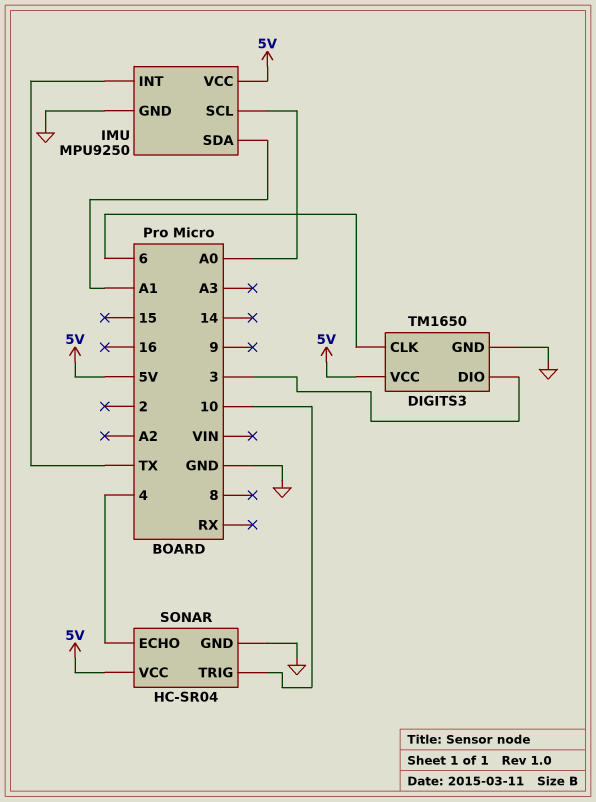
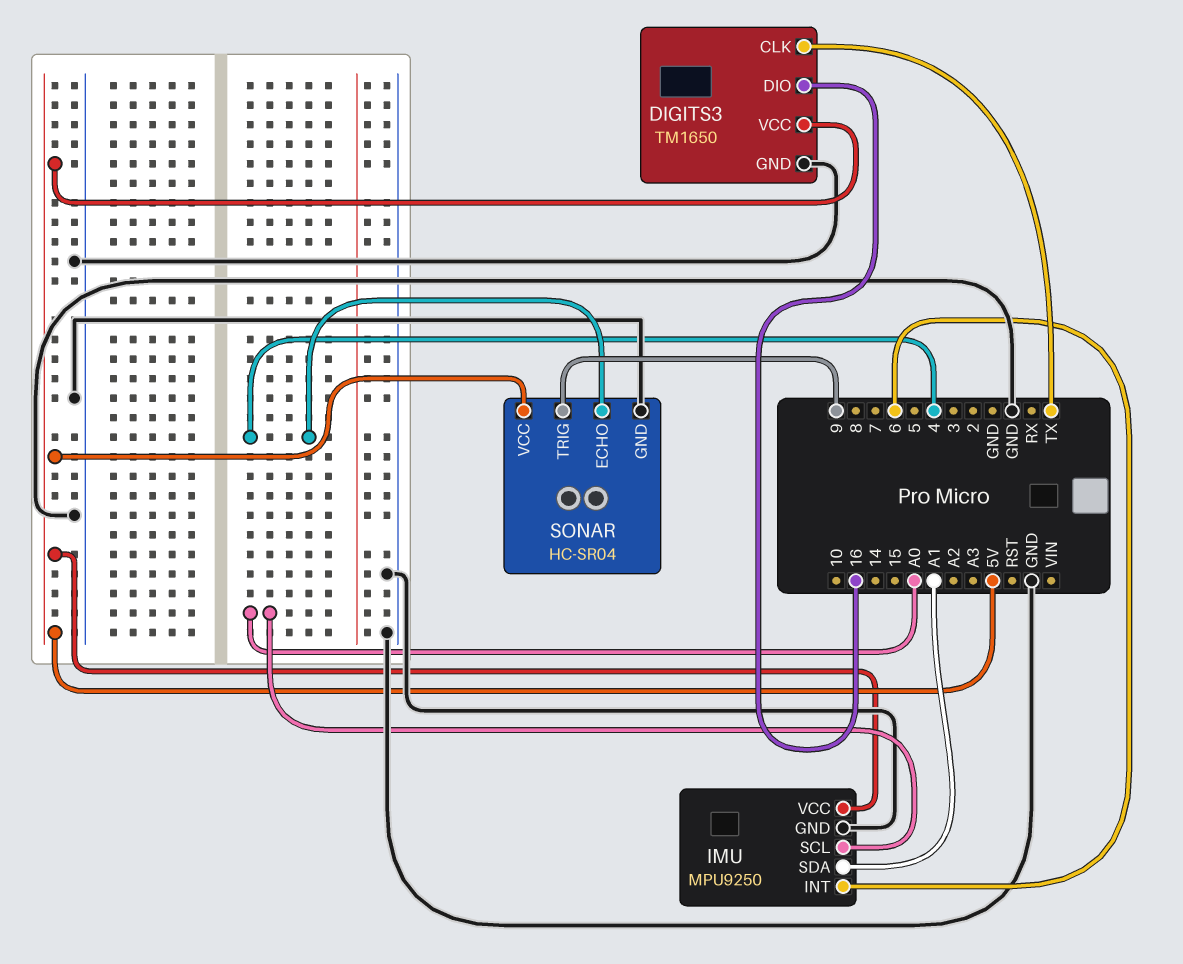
DIGITS3 pin CLK: 6 -> TX
DIGITS3 pin DIO: 3 -> 16
IMU pin INT: TX -> 6
SONAR pin TRIG: 10 -> 9

